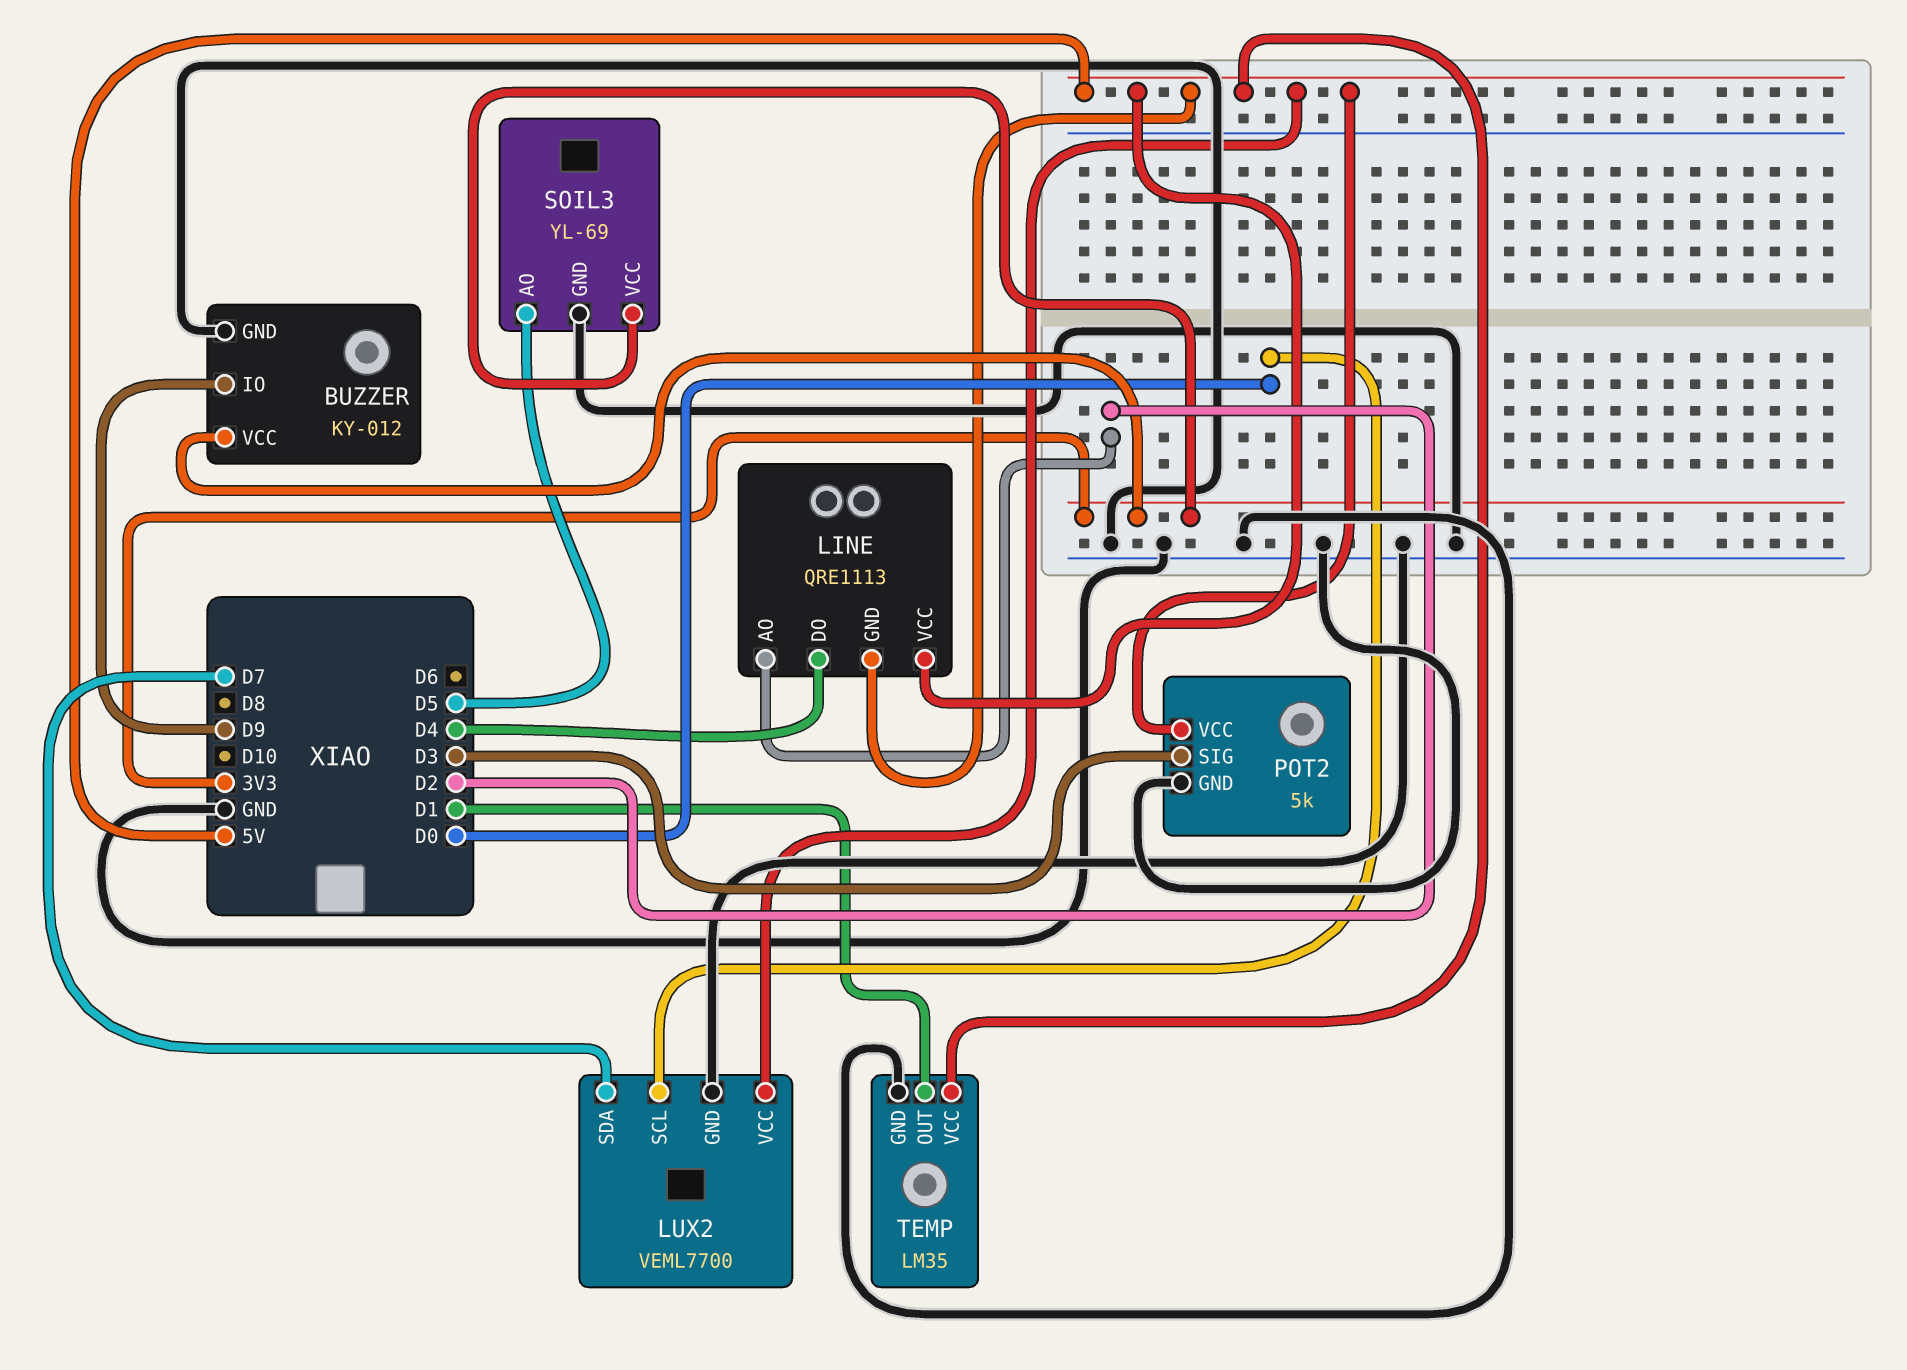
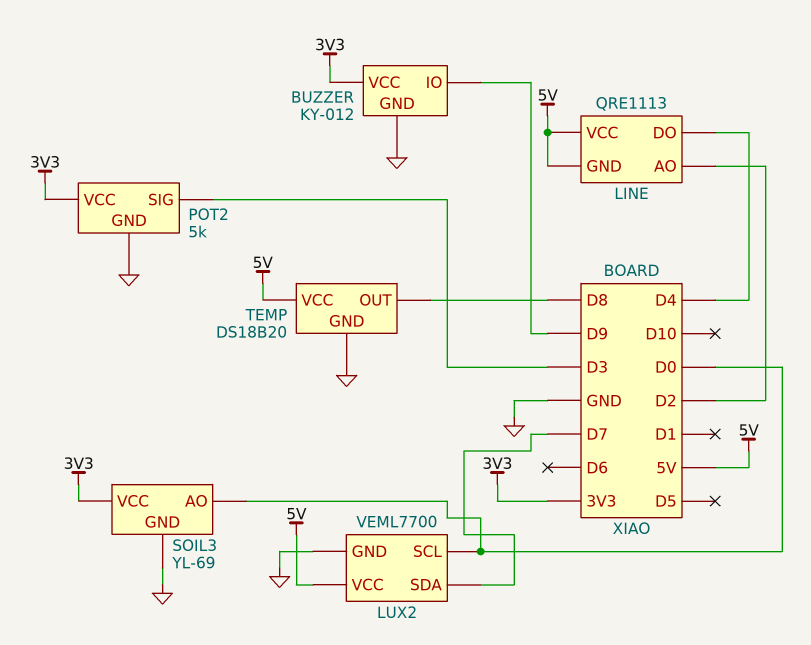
POT2 pin VCC: 5V -> 3V3
SOIL3 pin AO: D5 -> D0
TEMP: LM35 -> DS18B20
TEMP pin OUT: D1 -> D8

